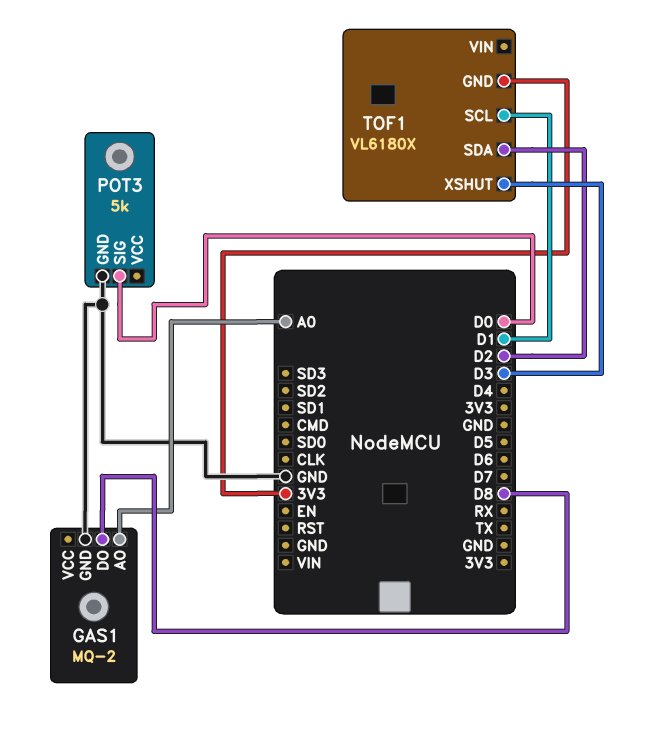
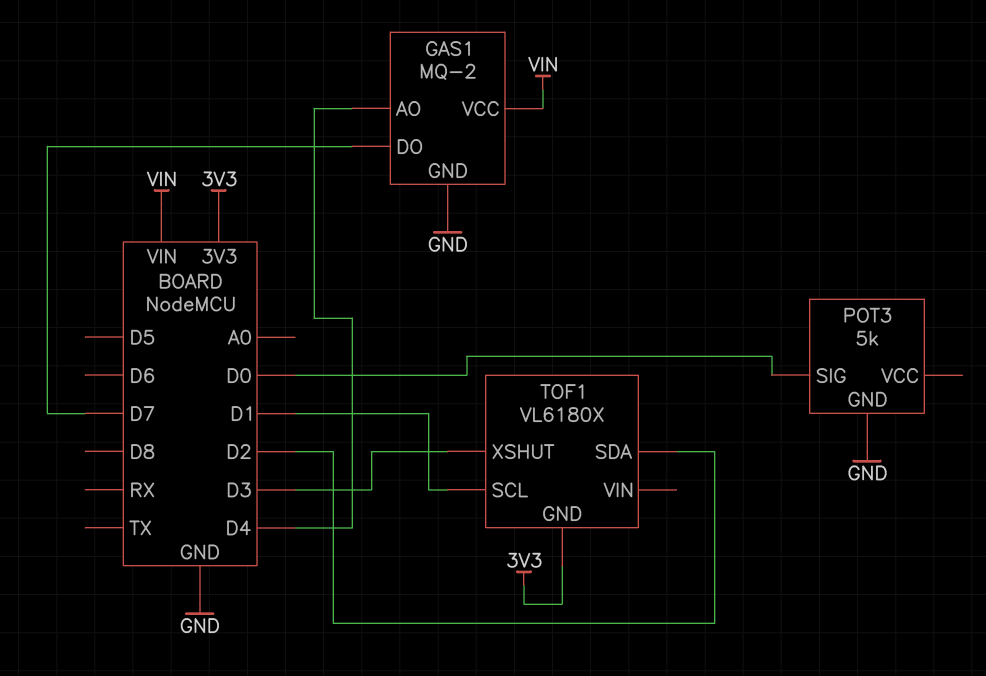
GAS1 pin AO: A0 -> D4
GAS1 pin DO: D8 -> D7
GAS1 pin VCC: none -> VIN

